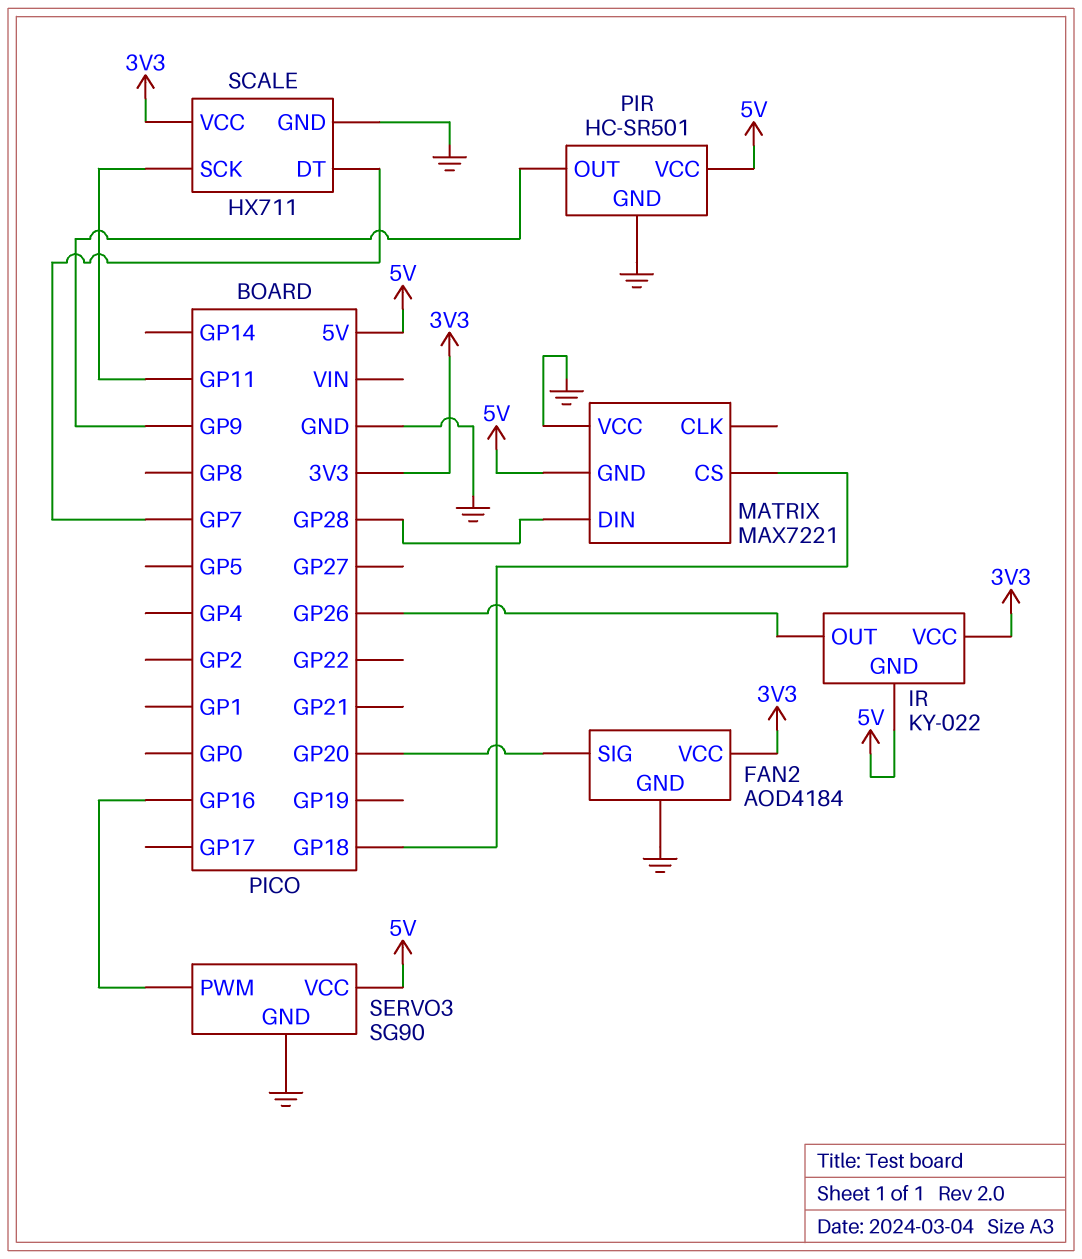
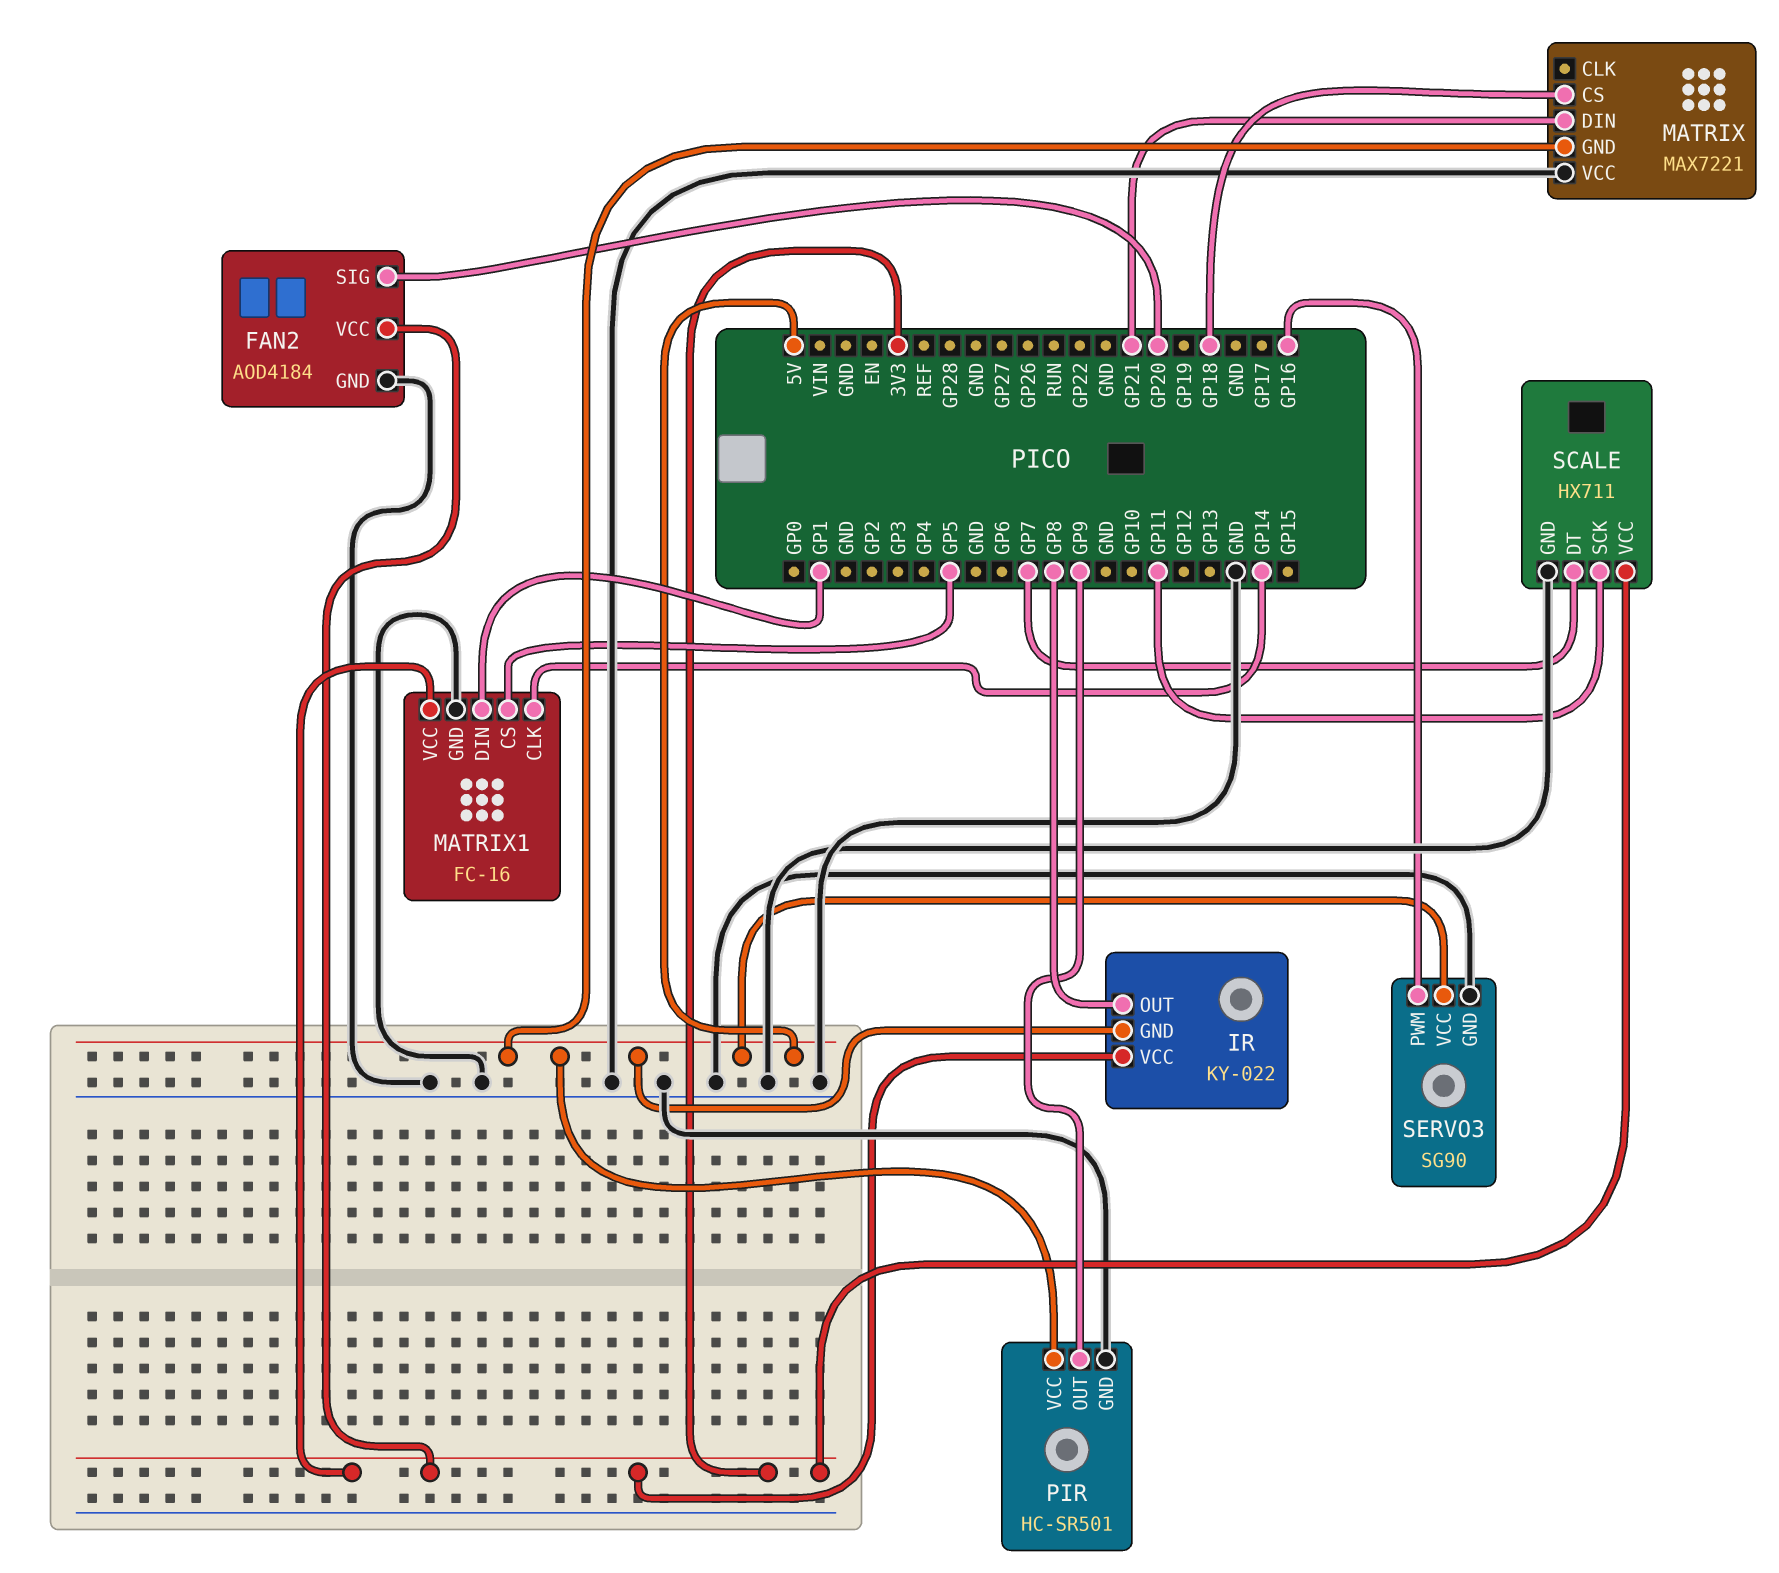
IR pin OUT: GP26 -> GP8
MATRIX pin DIN: GP28 -> GP21
MATRIX1: none -> FC-16
MATRIX1 pin CLK: none -> GP14
MATRIX1 pin CS: none -> GP5
MATRIX1 pin DIN: none -> GP1
MATRIX1 pin GND: none -> GND
MATRIX1 pin VCC: none -> 3V3

